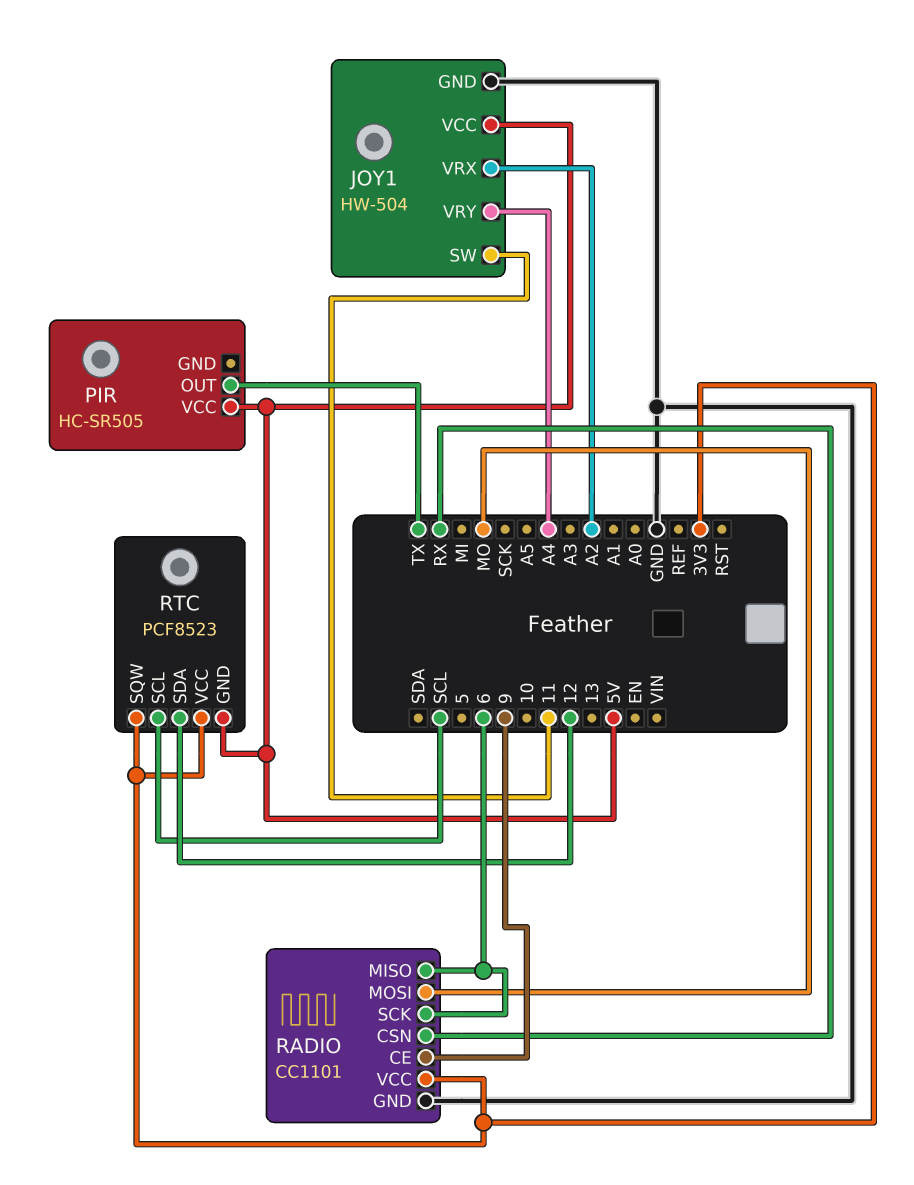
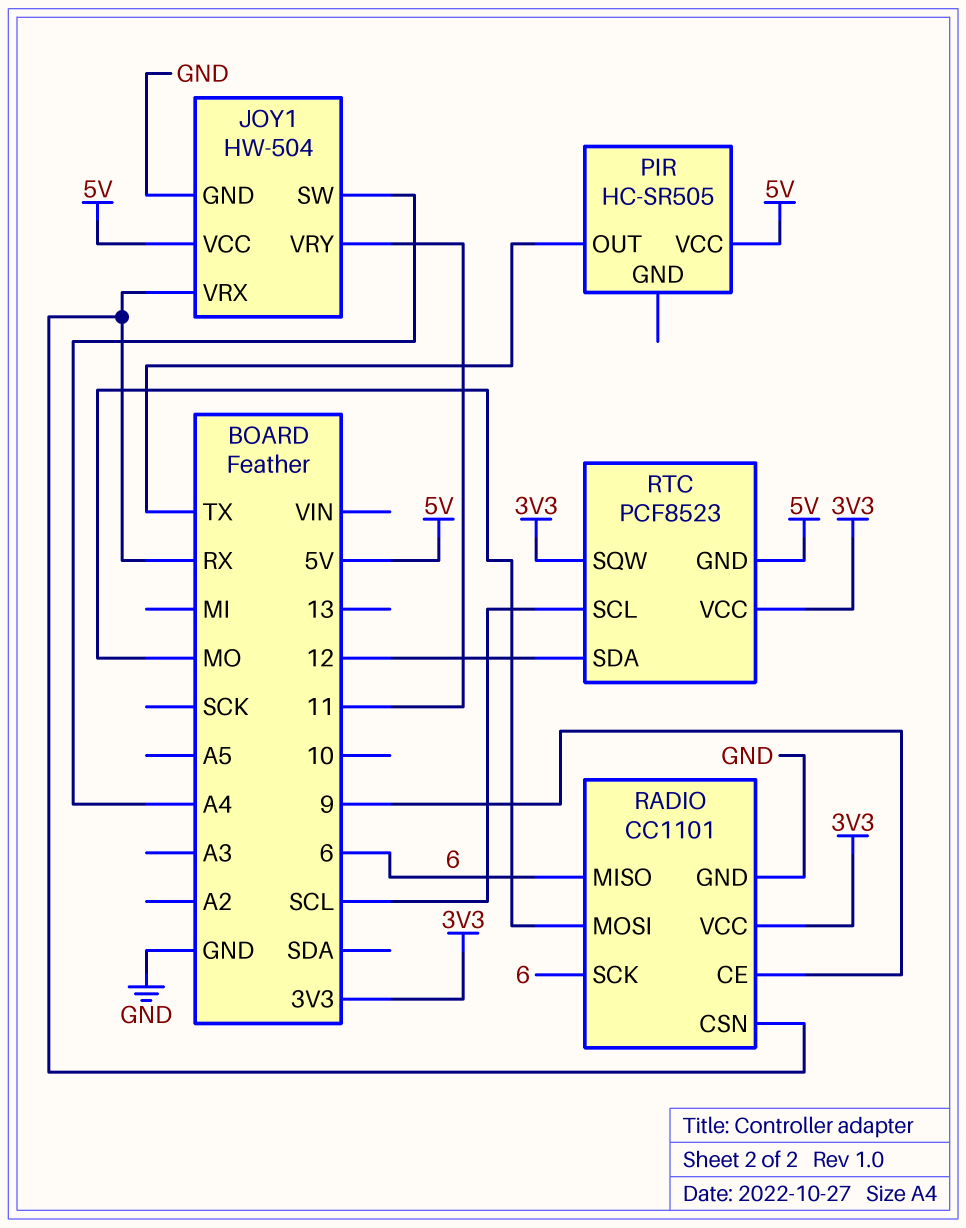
JOY1 pin SW: 11 -> A4
JOY1 pin VRX: A2 -> RX
JOY1 pin VRY: A4 -> 11

